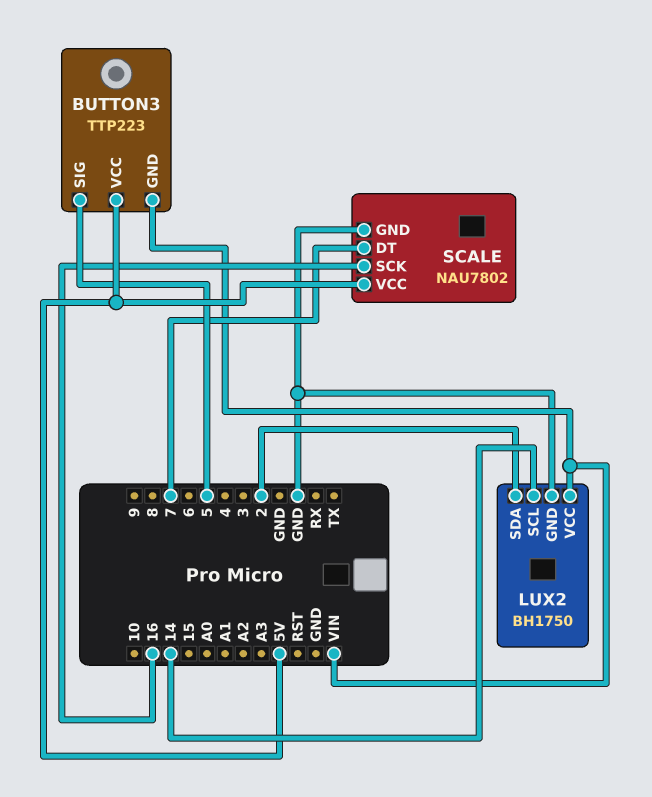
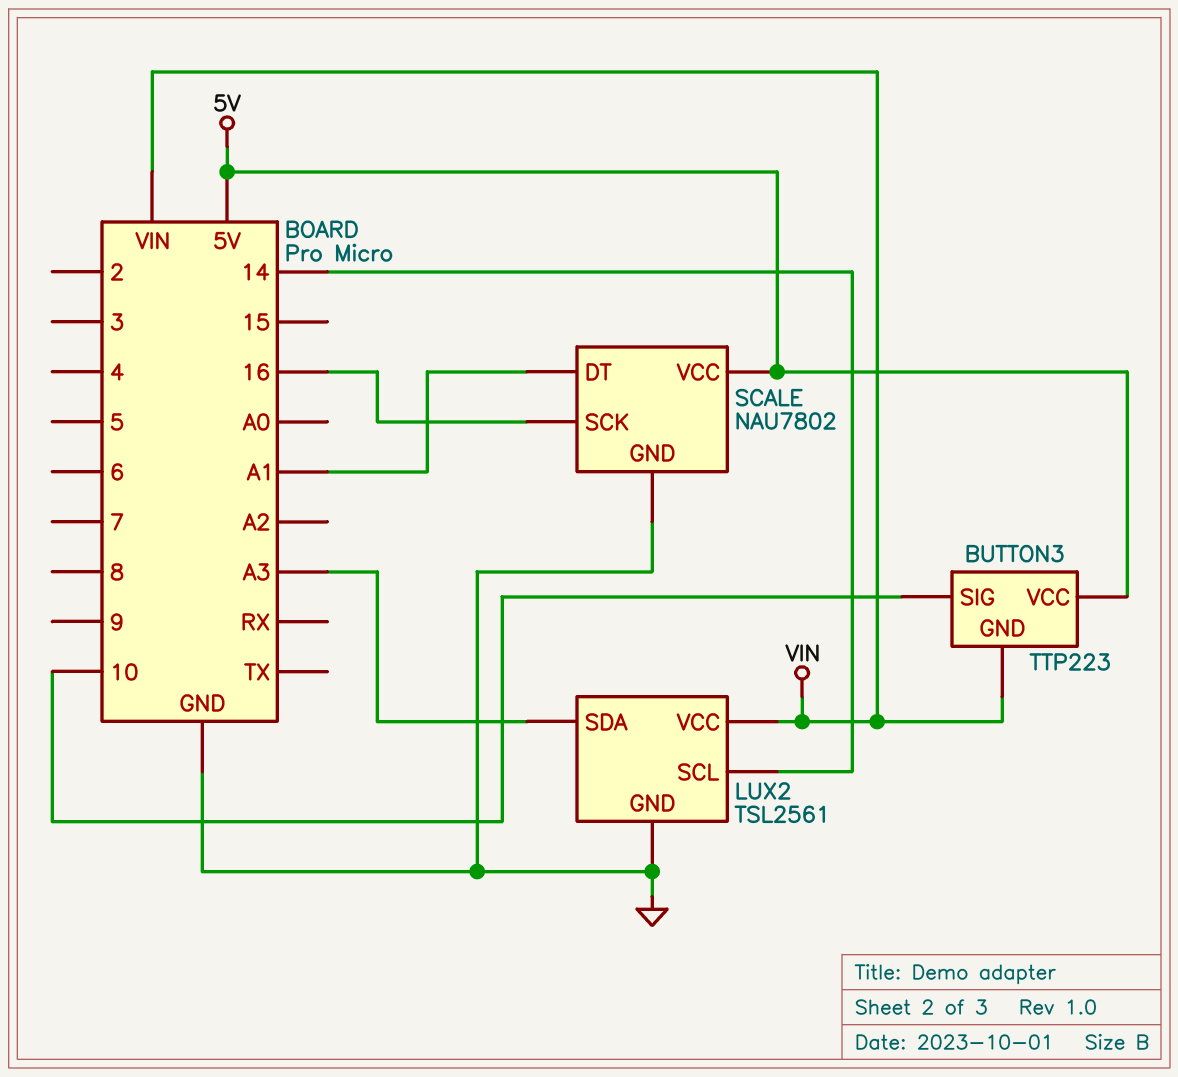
BUTTON3 pin SIG: 5 -> 10
LUX2: BH1750 -> TSL2561
LUX2 pin SDA: 2 -> A3
SCALE pin DT: 7 -> A1

